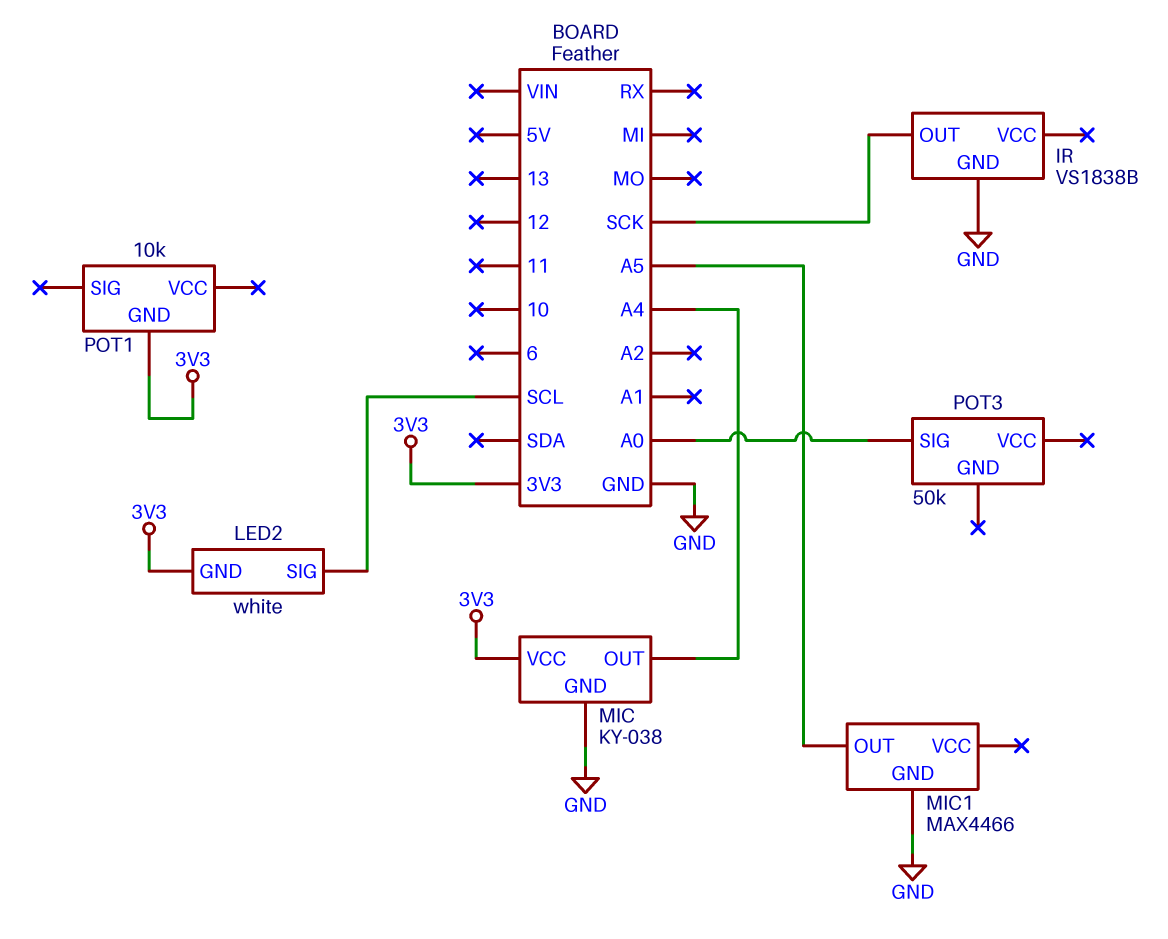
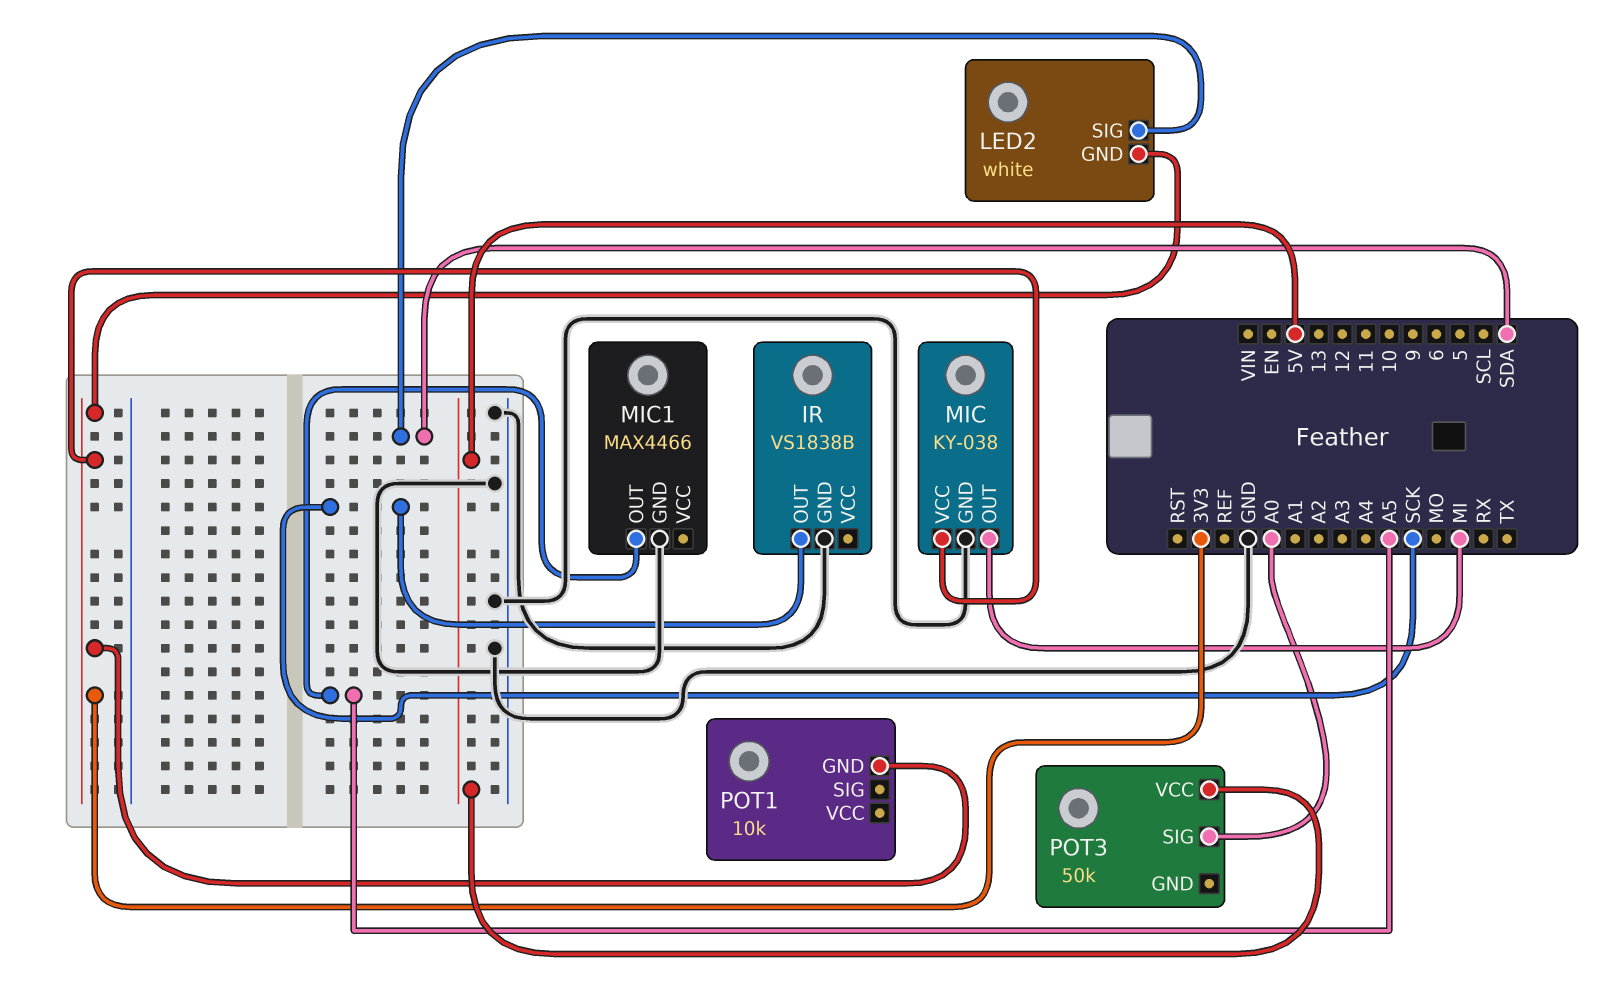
LED2 pin SIG: SCL -> SDA
MIC pin OUT: A4 -> MI
POT3 pin VCC: none -> 5V

